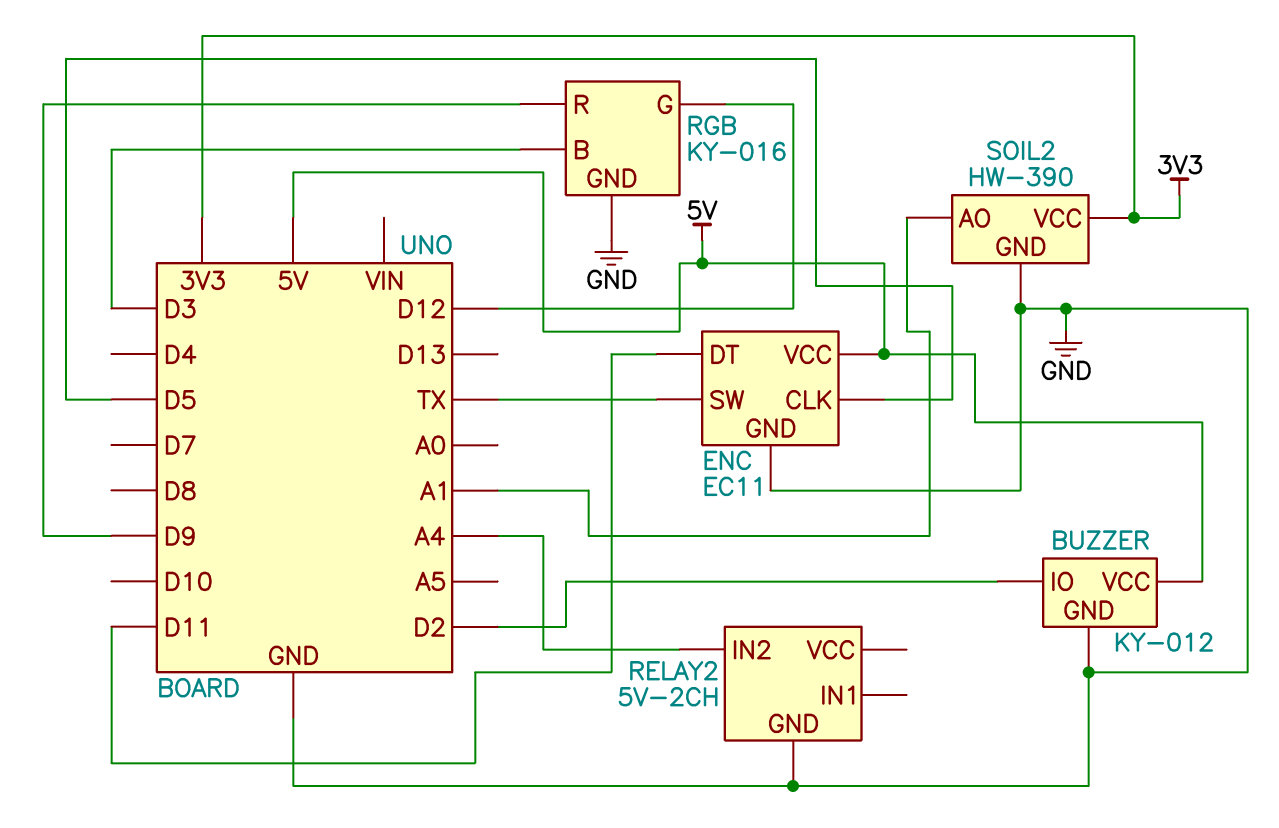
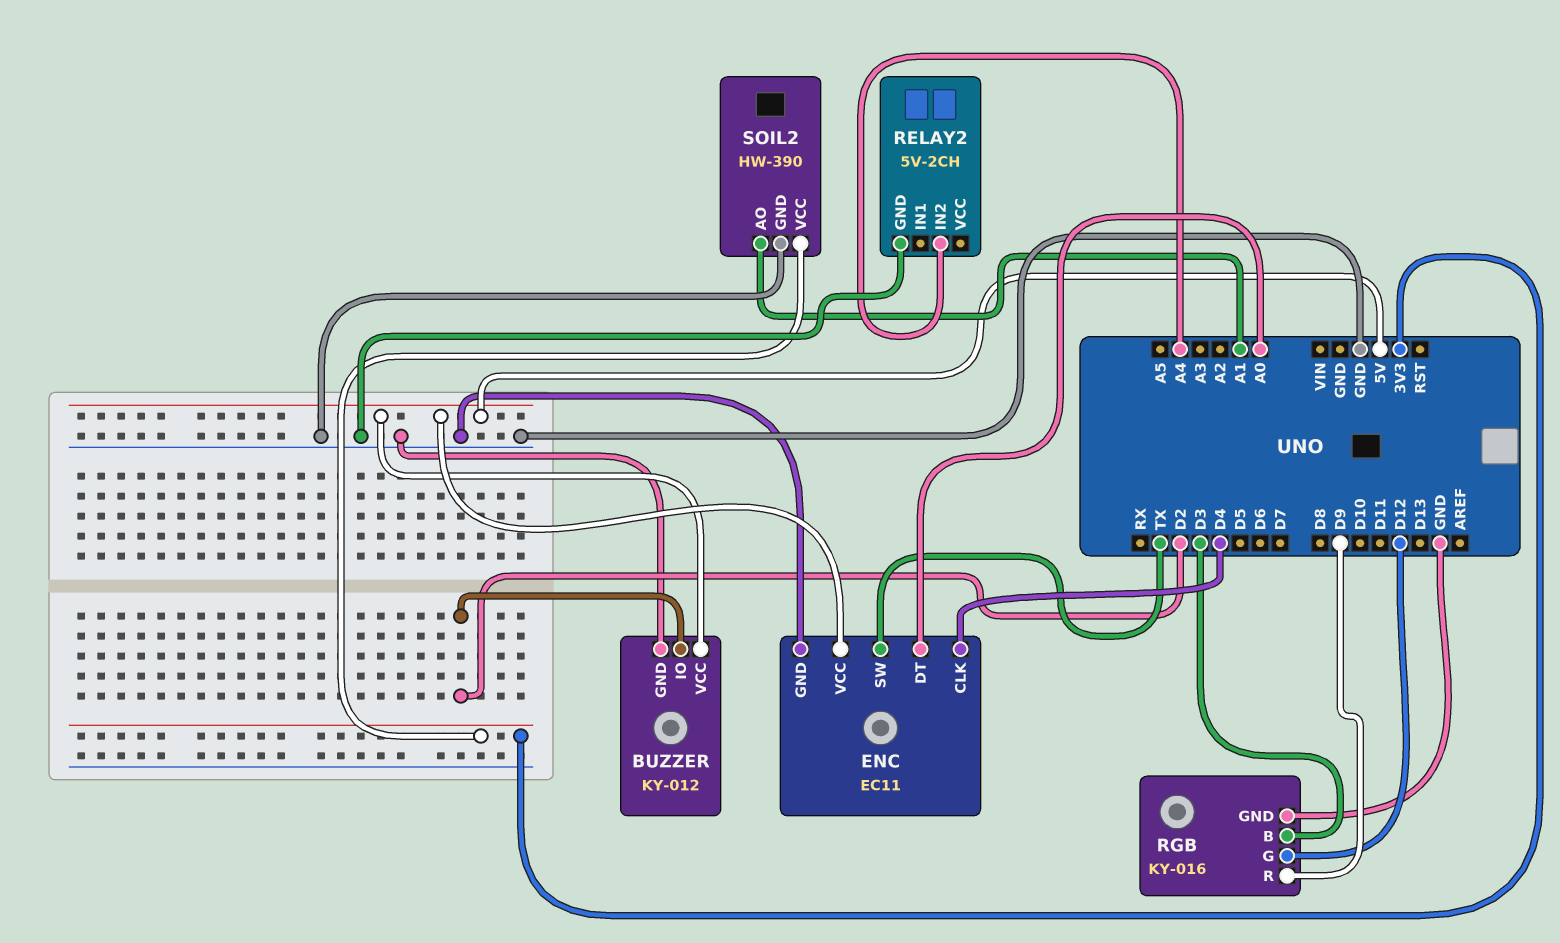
ENC pin CLK: D5 -> D4
ENC pin DT: D11 -> A0

